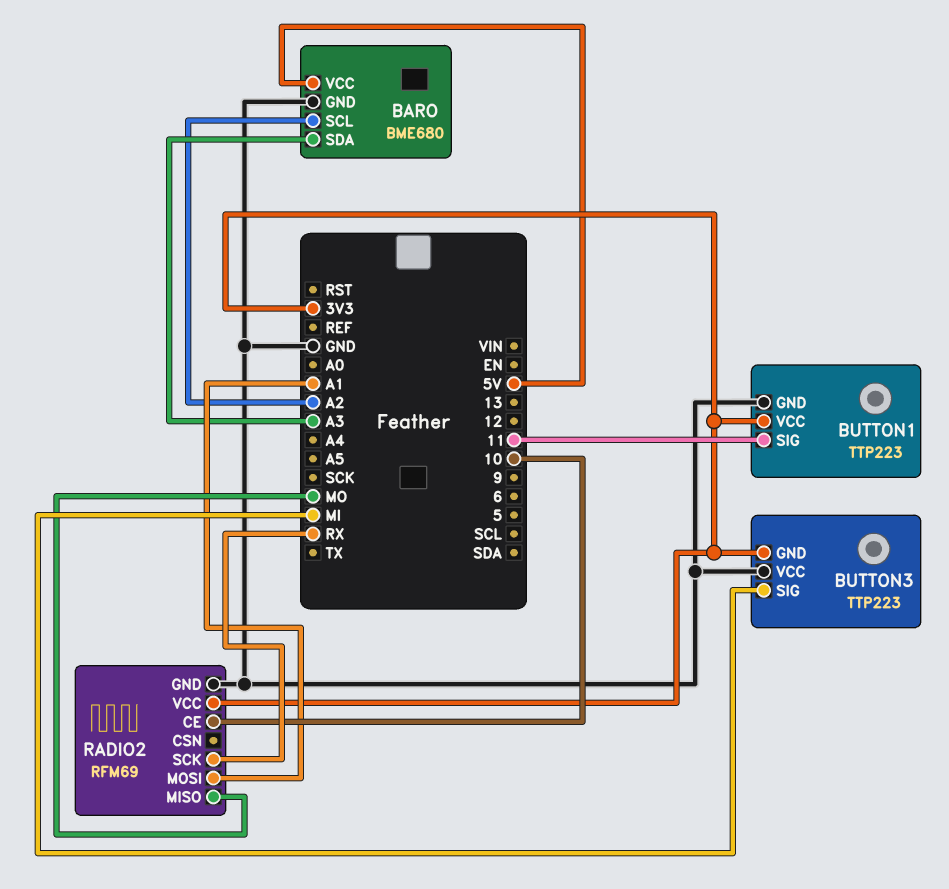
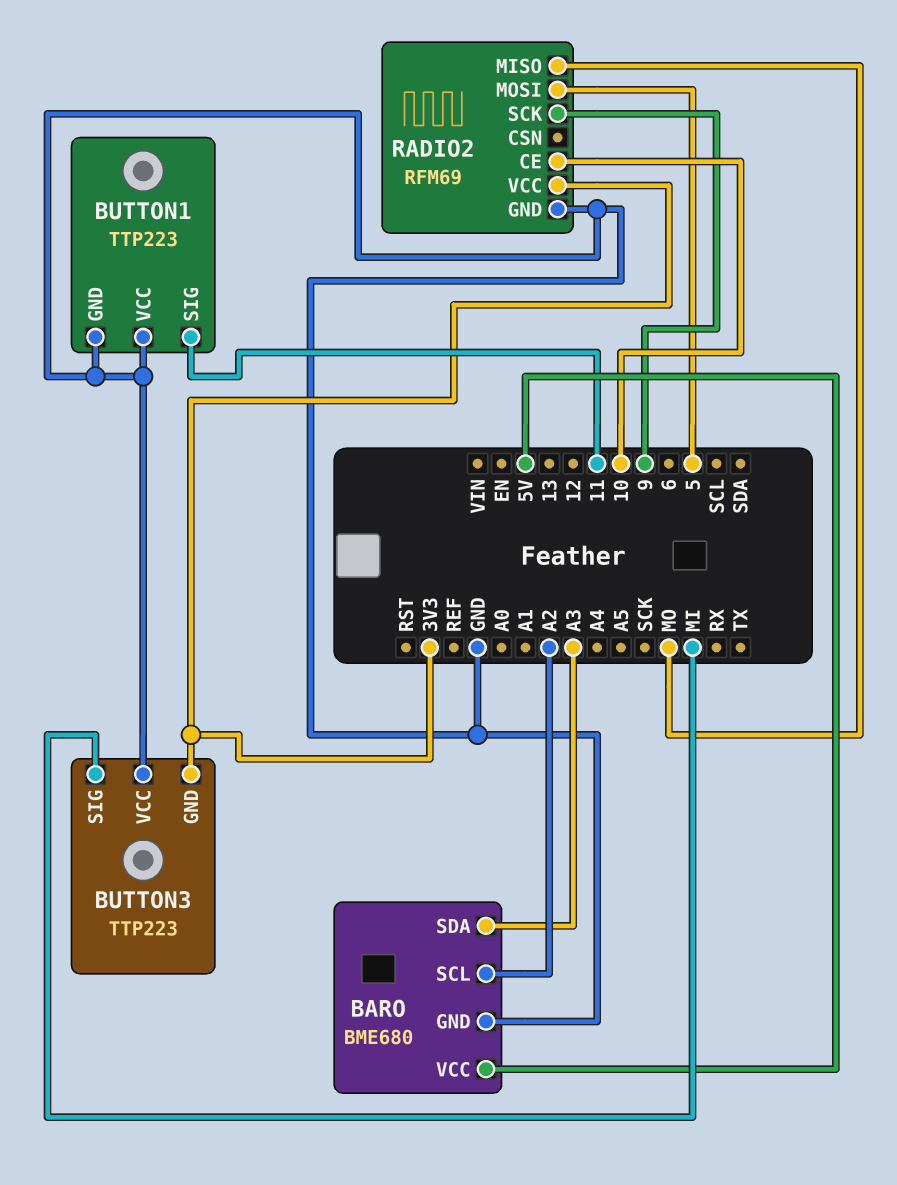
BUTTON1 pin VCC: 3V3 -> GND
RADIO2 pin MOSI: A1 -> 5
RADIO2 pin SCK: RX -> 9

